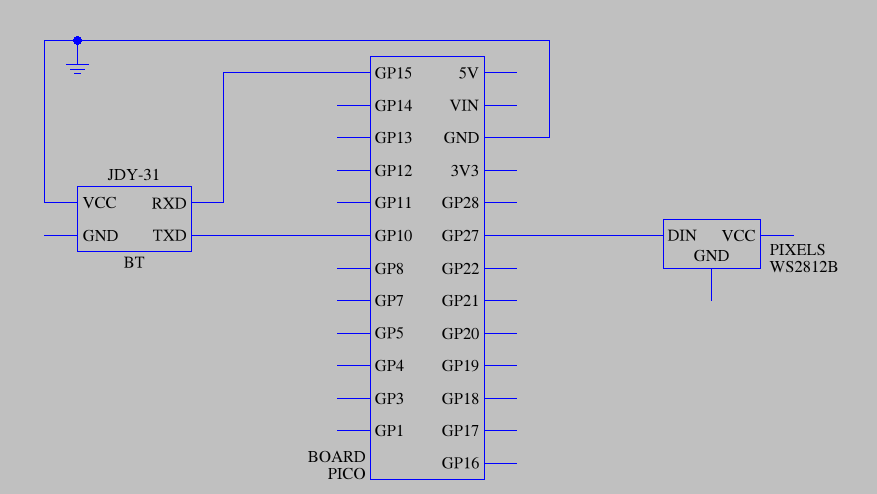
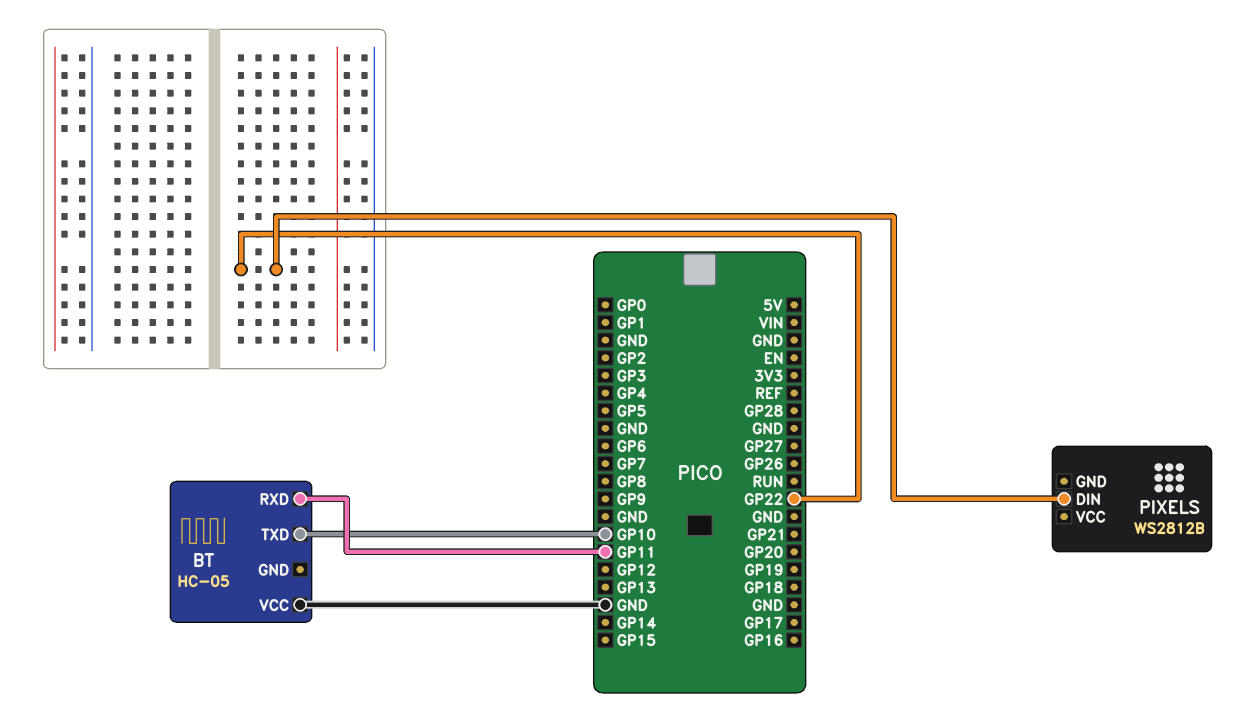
BT: JDY-31 -> HC-05
BT pin RXD: GP15 -> GP11
PIXELS pin DIN: GP27 -> GP22

